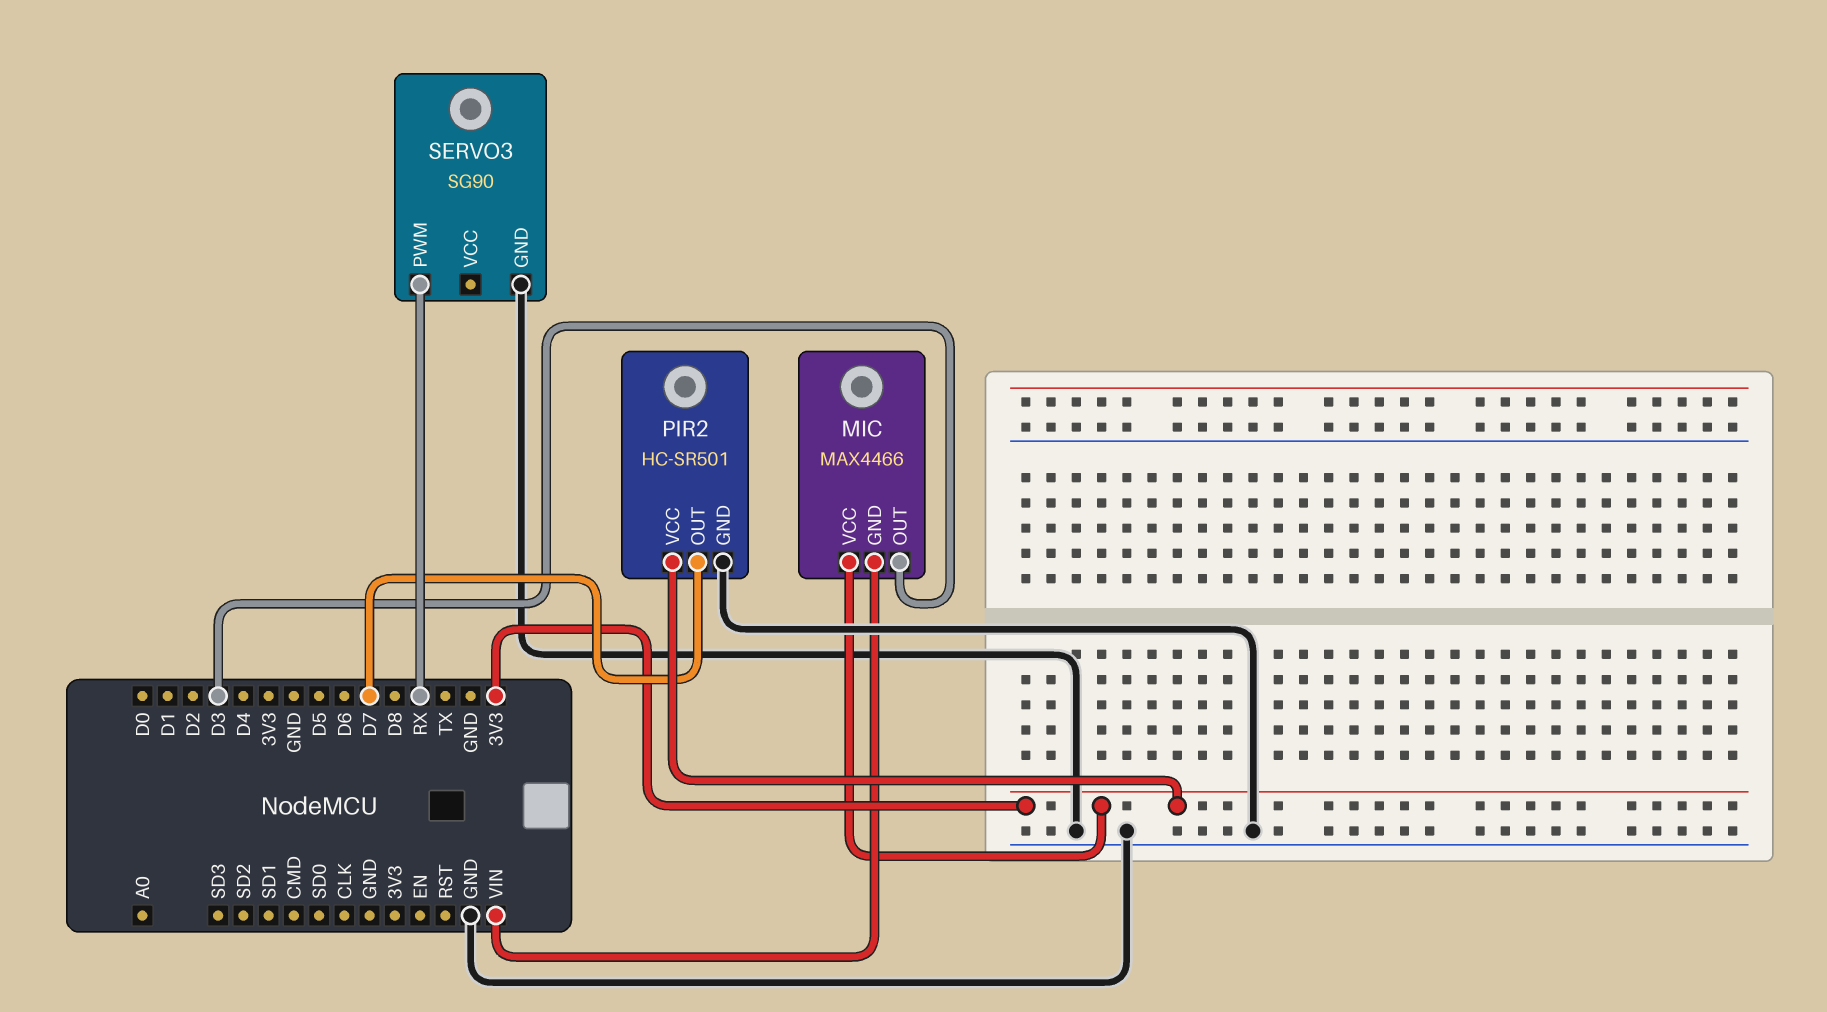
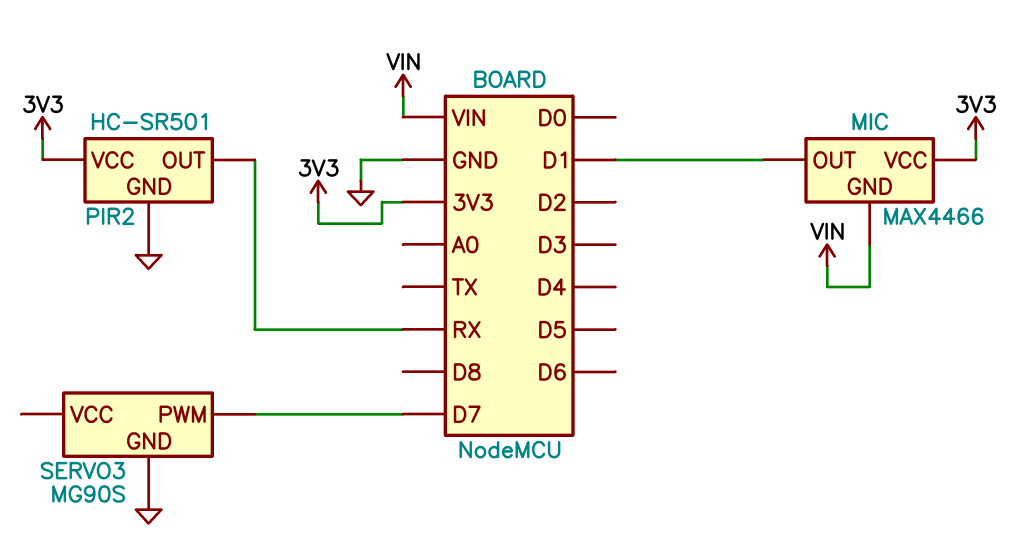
MIC pin OUT: D3 -> D1
PIR2 pin OUT: D7 -> RX
SERVO3: SG90 -> MG90S
SERVO3 pin PWM: RX -> D7

